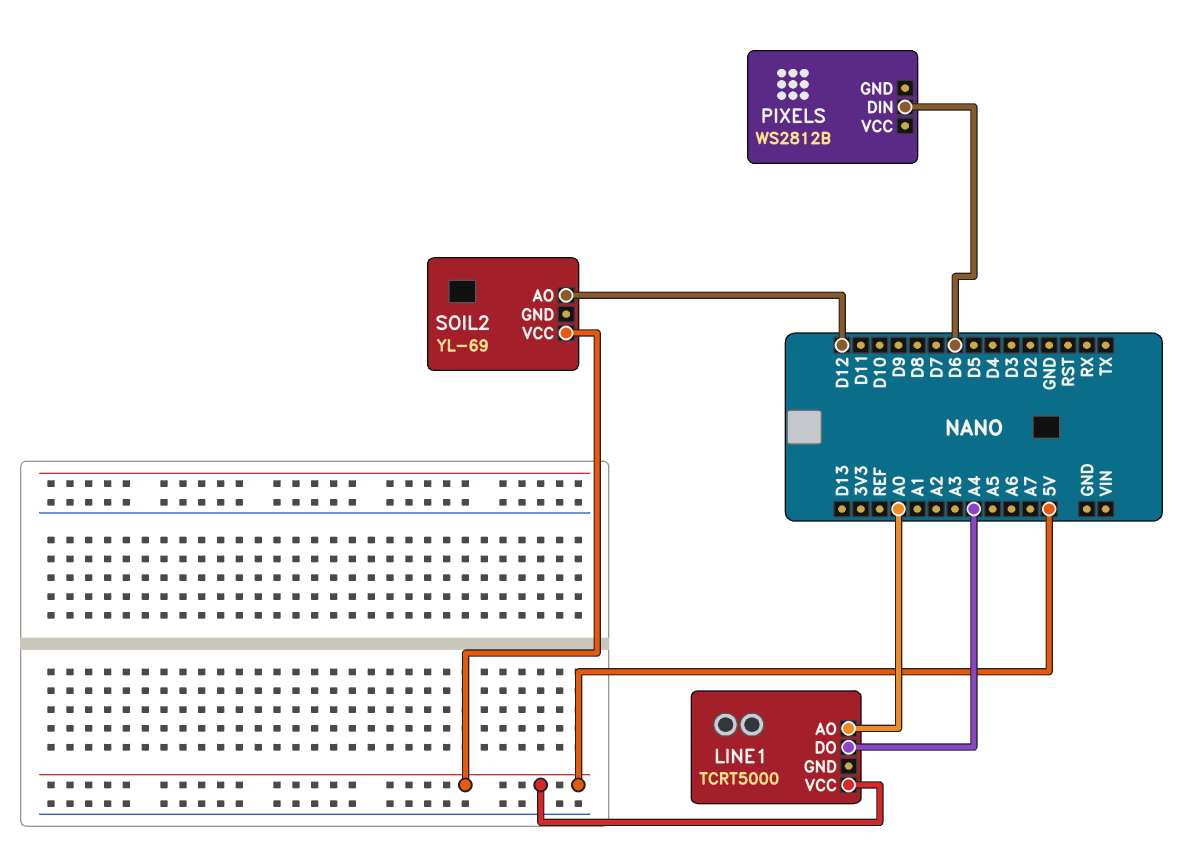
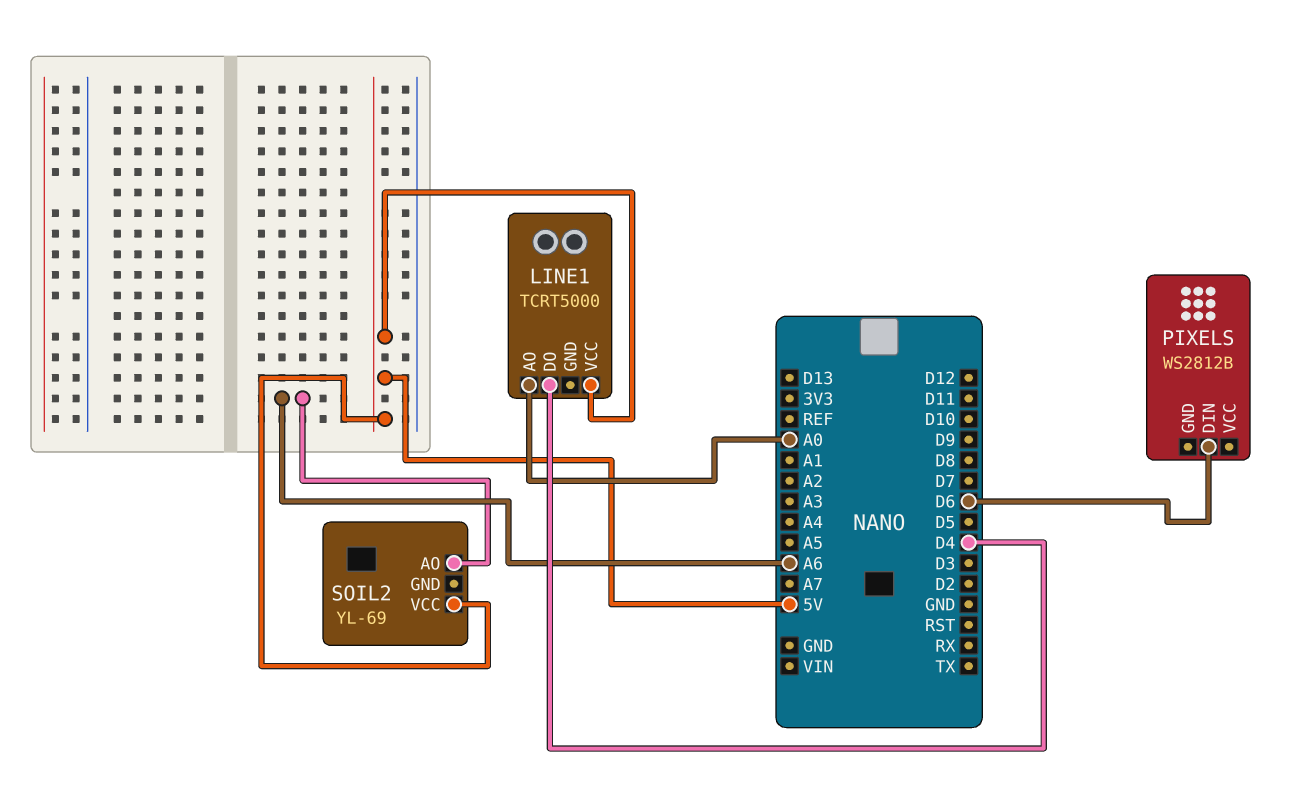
LINE1 pin DO: A4 -> D4
SOIL2 pin AO: D12 -> A6

